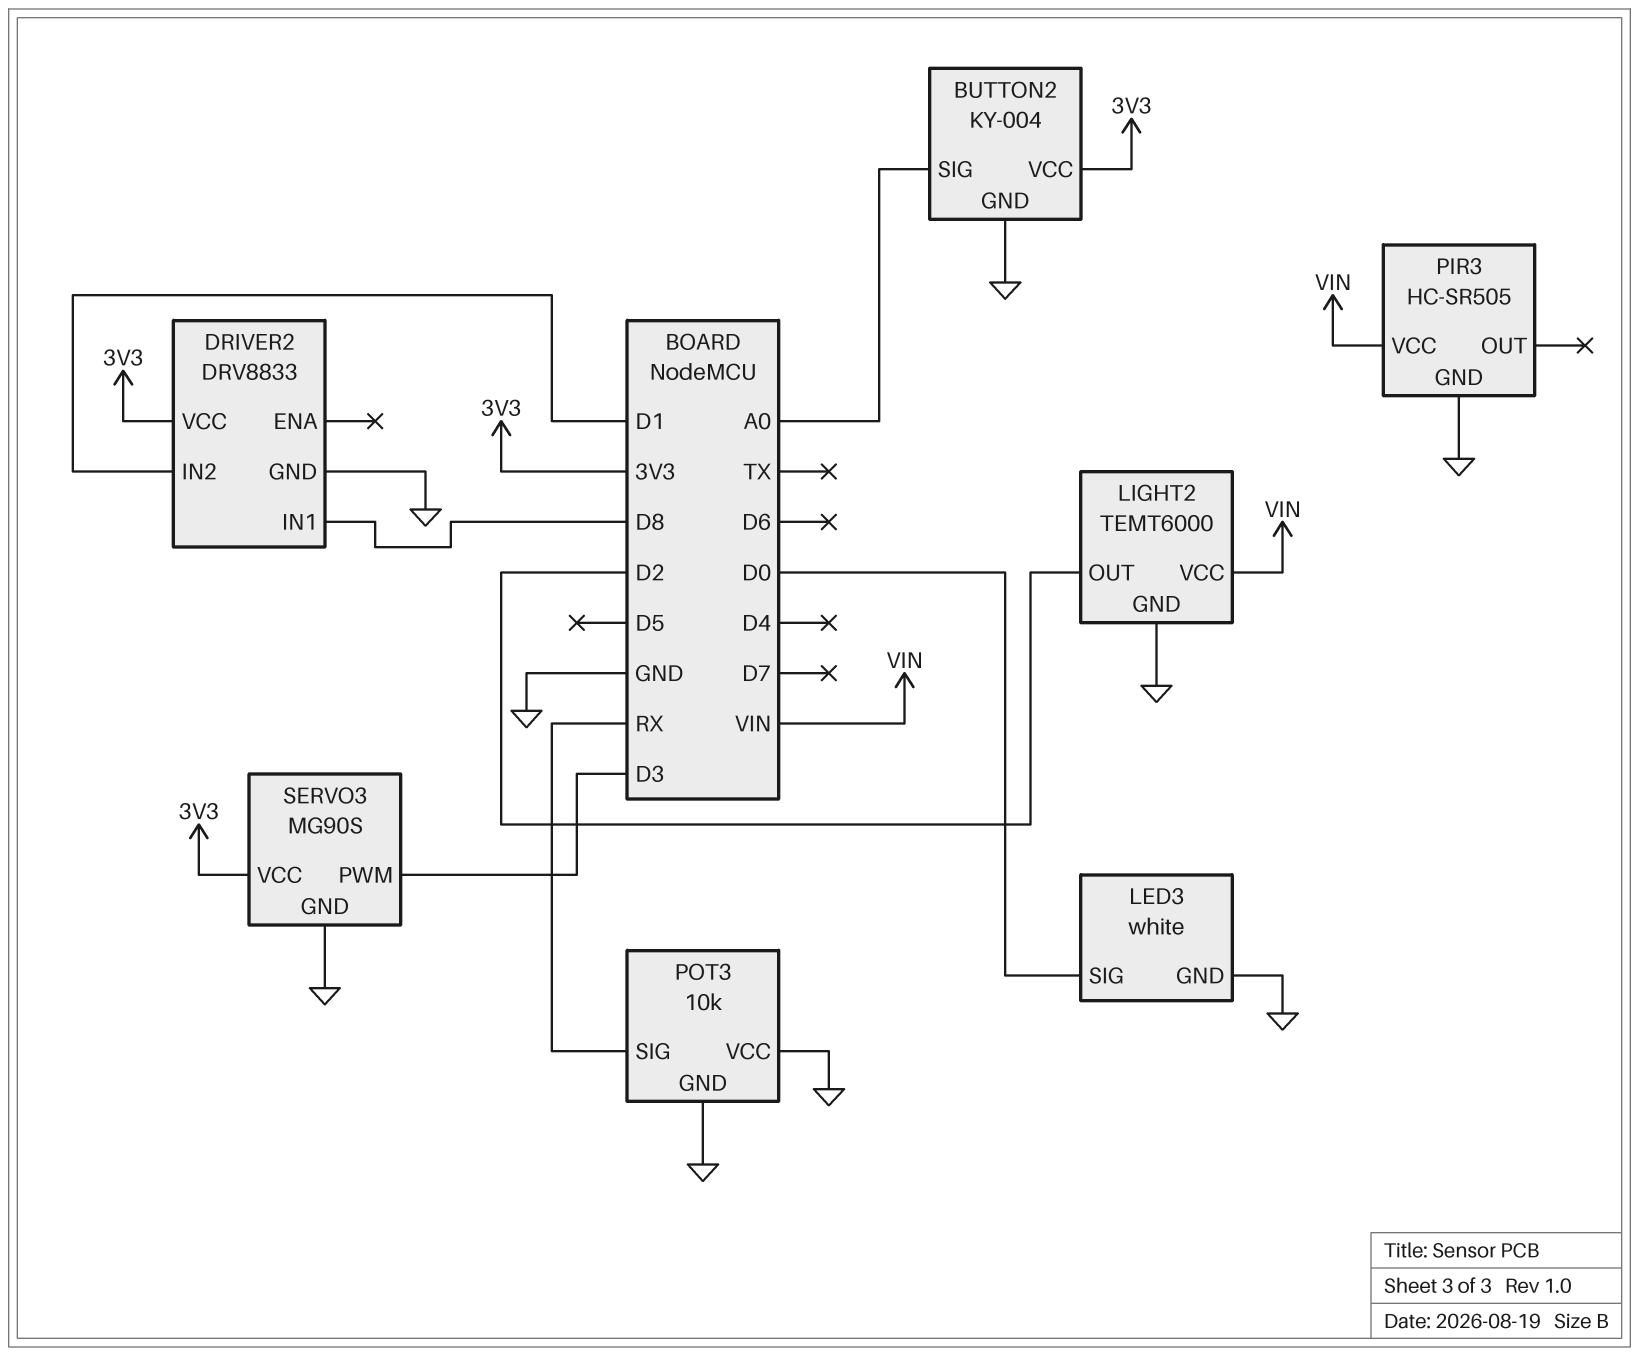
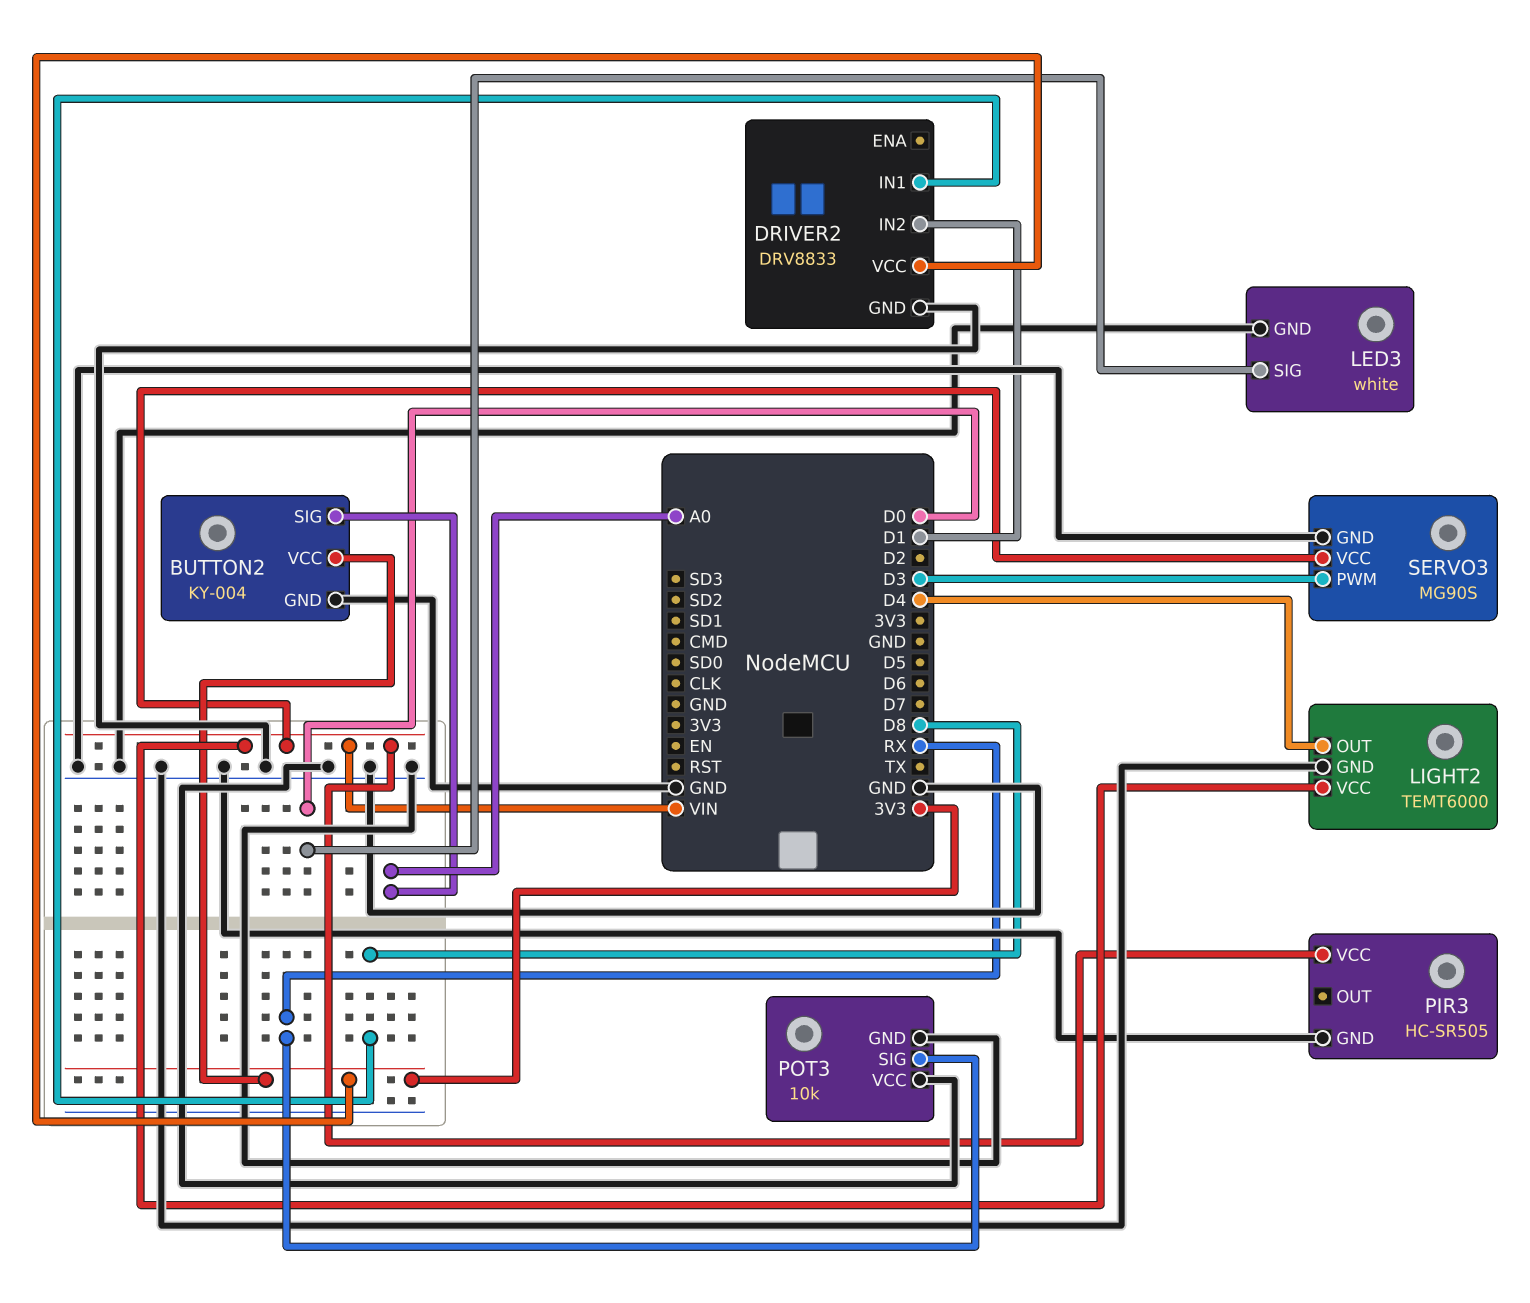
LIGHT2 pin OUT: D2 -> D4
SERVO3 pin VCC: 3V3 -> VIN

